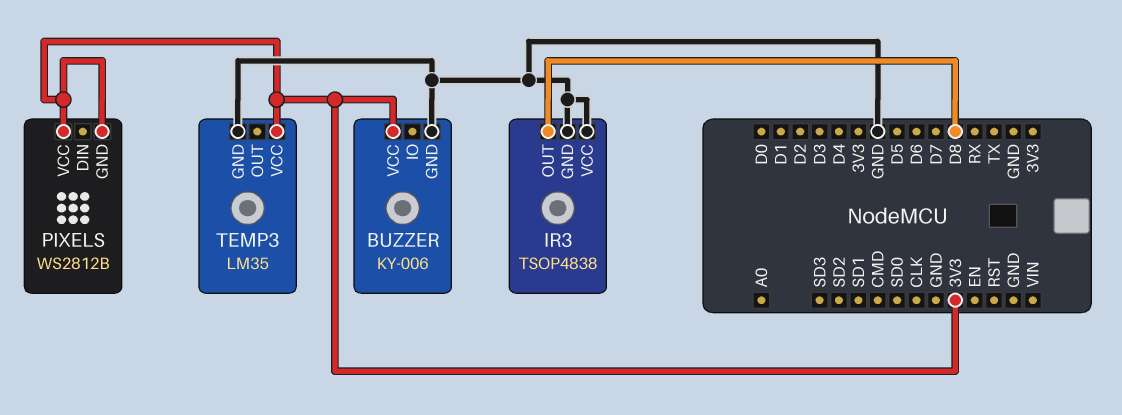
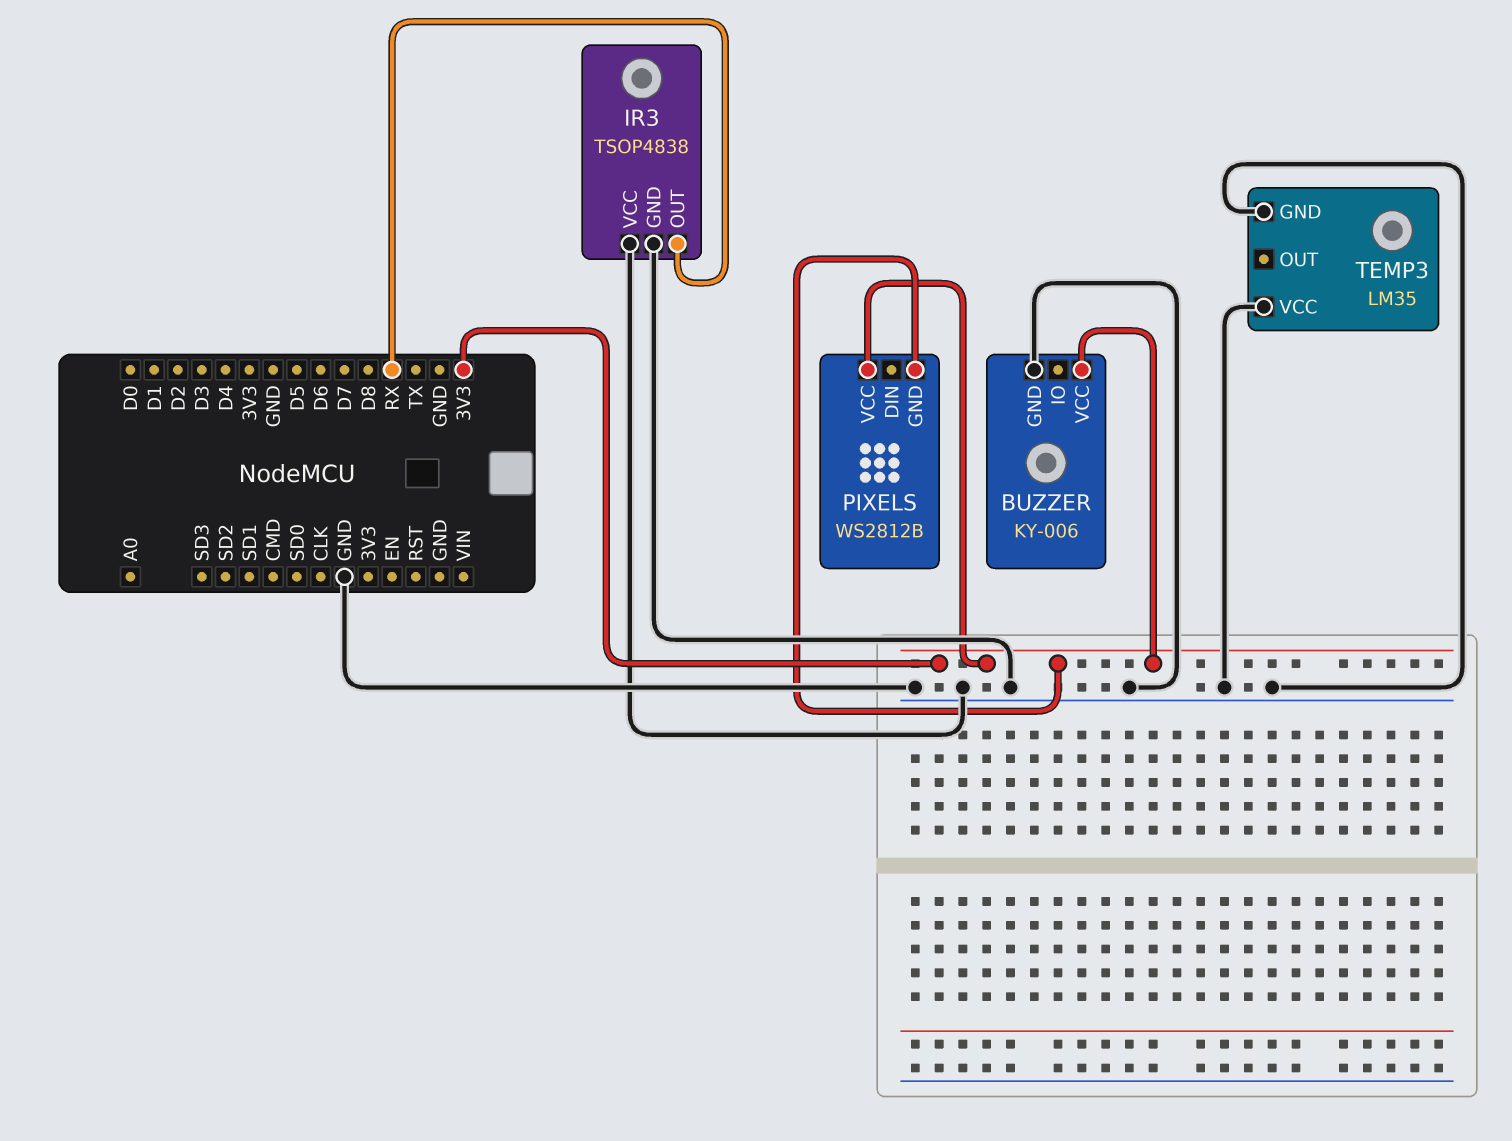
IR3 pin OUT: D8 -> RX
TEMP3 pin VCC: 3V3 -> GND

